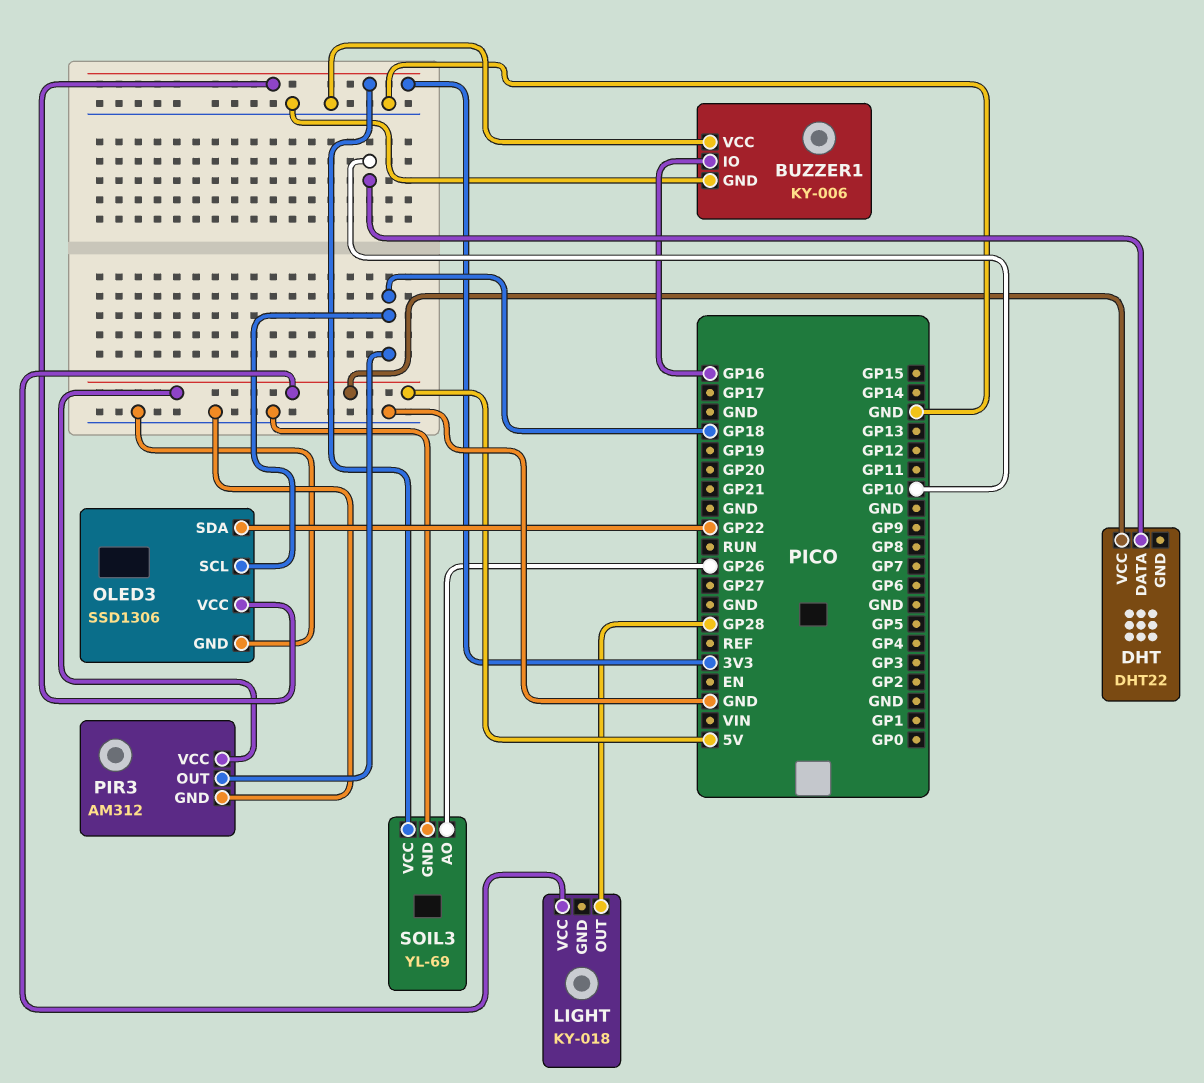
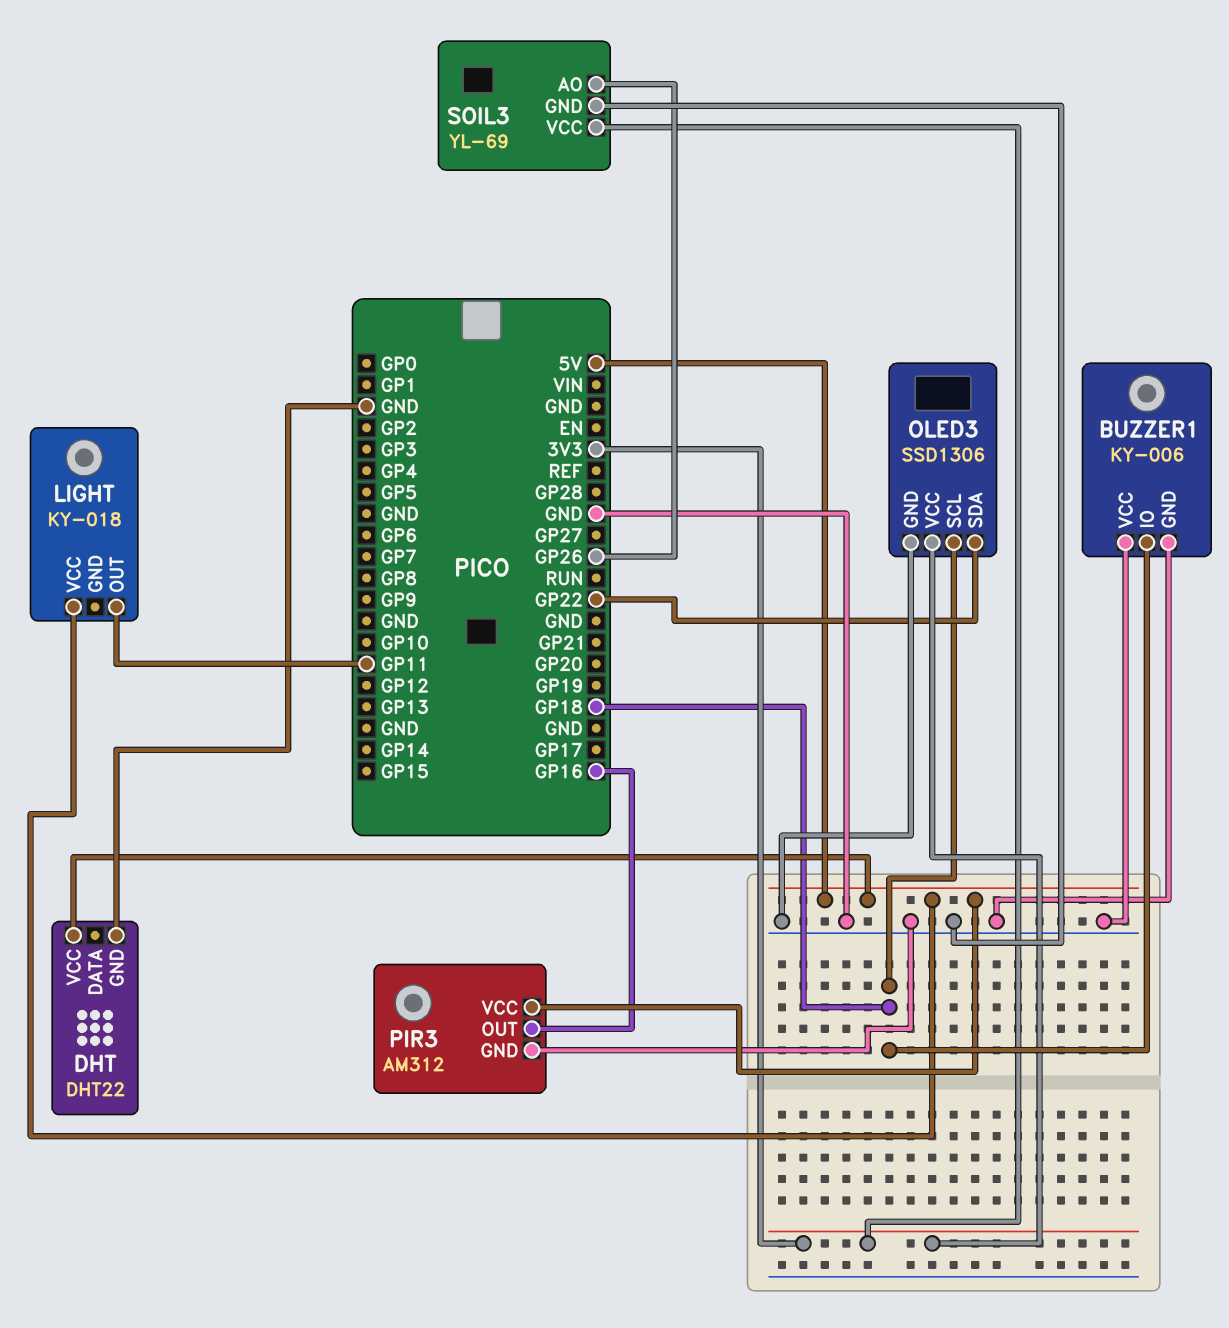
BUZZER1 pin IO: GP16 -> GP18
DHT pin DATA: GP10 -> none
DHT pin GND: none -> GND
LIGHT pin OUT: GP28 -> GP11
PIR3 pin OUT: GP18 -> GP16

